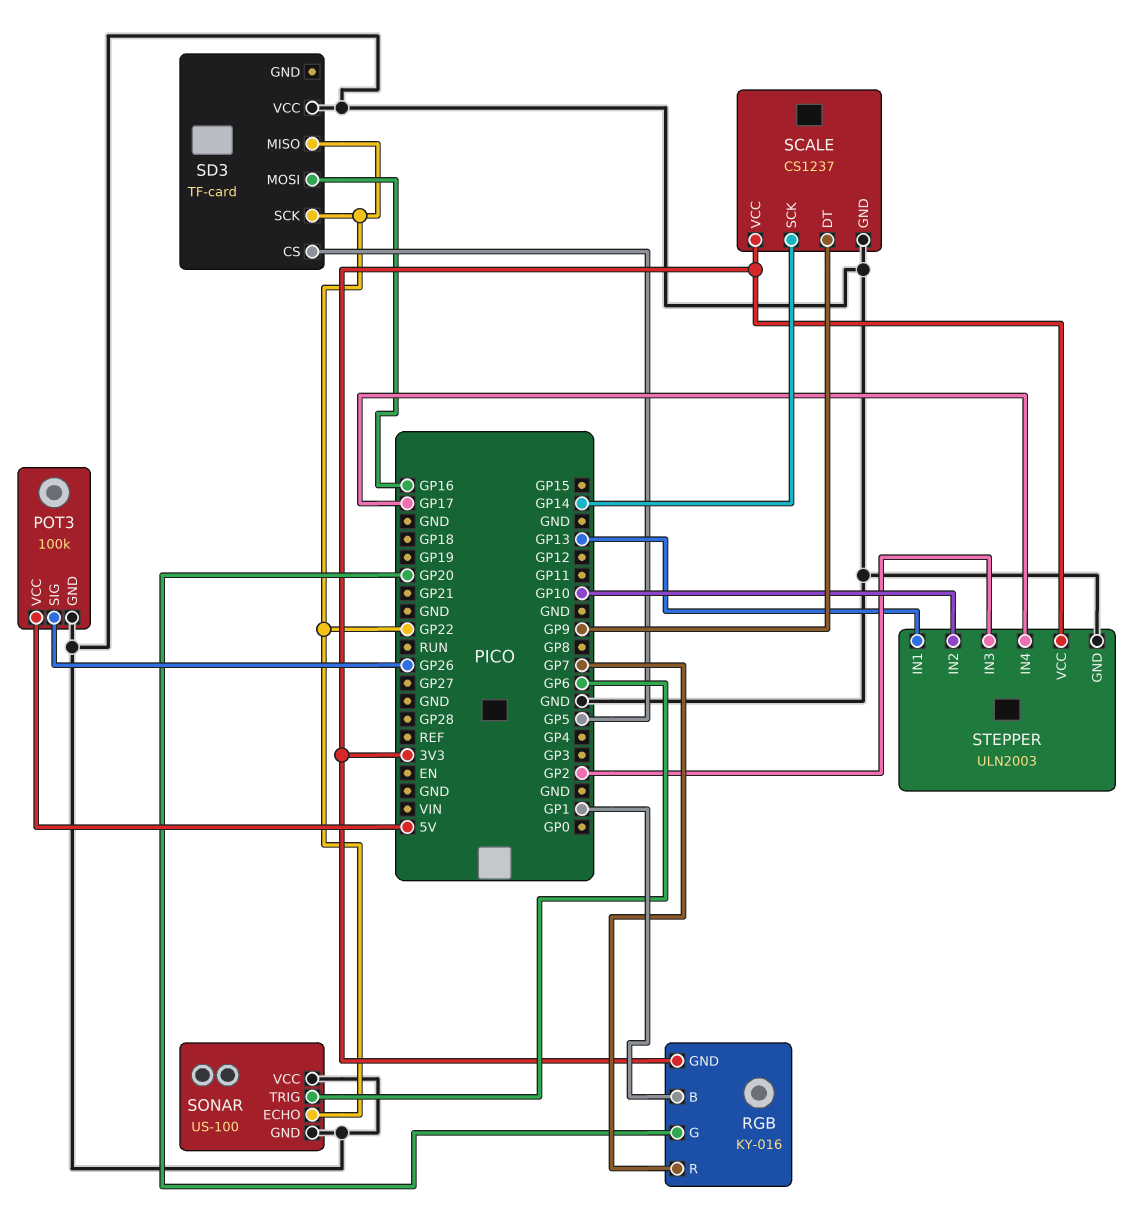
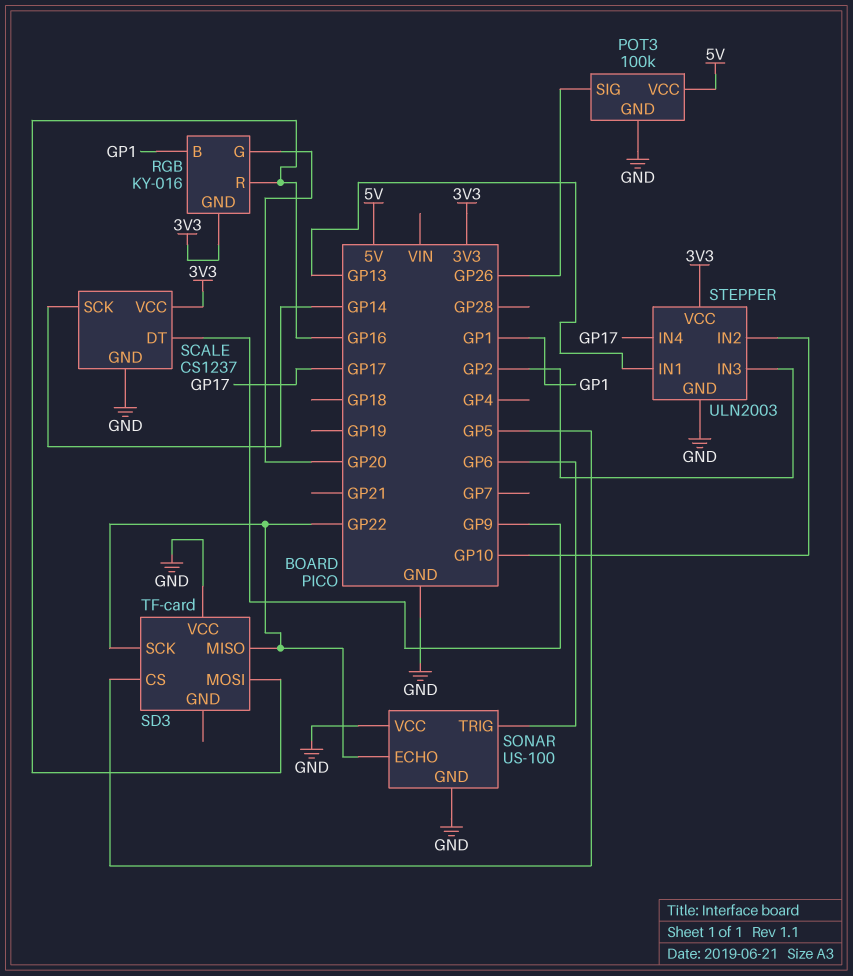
RGB pin R: GP7 -> GP16

